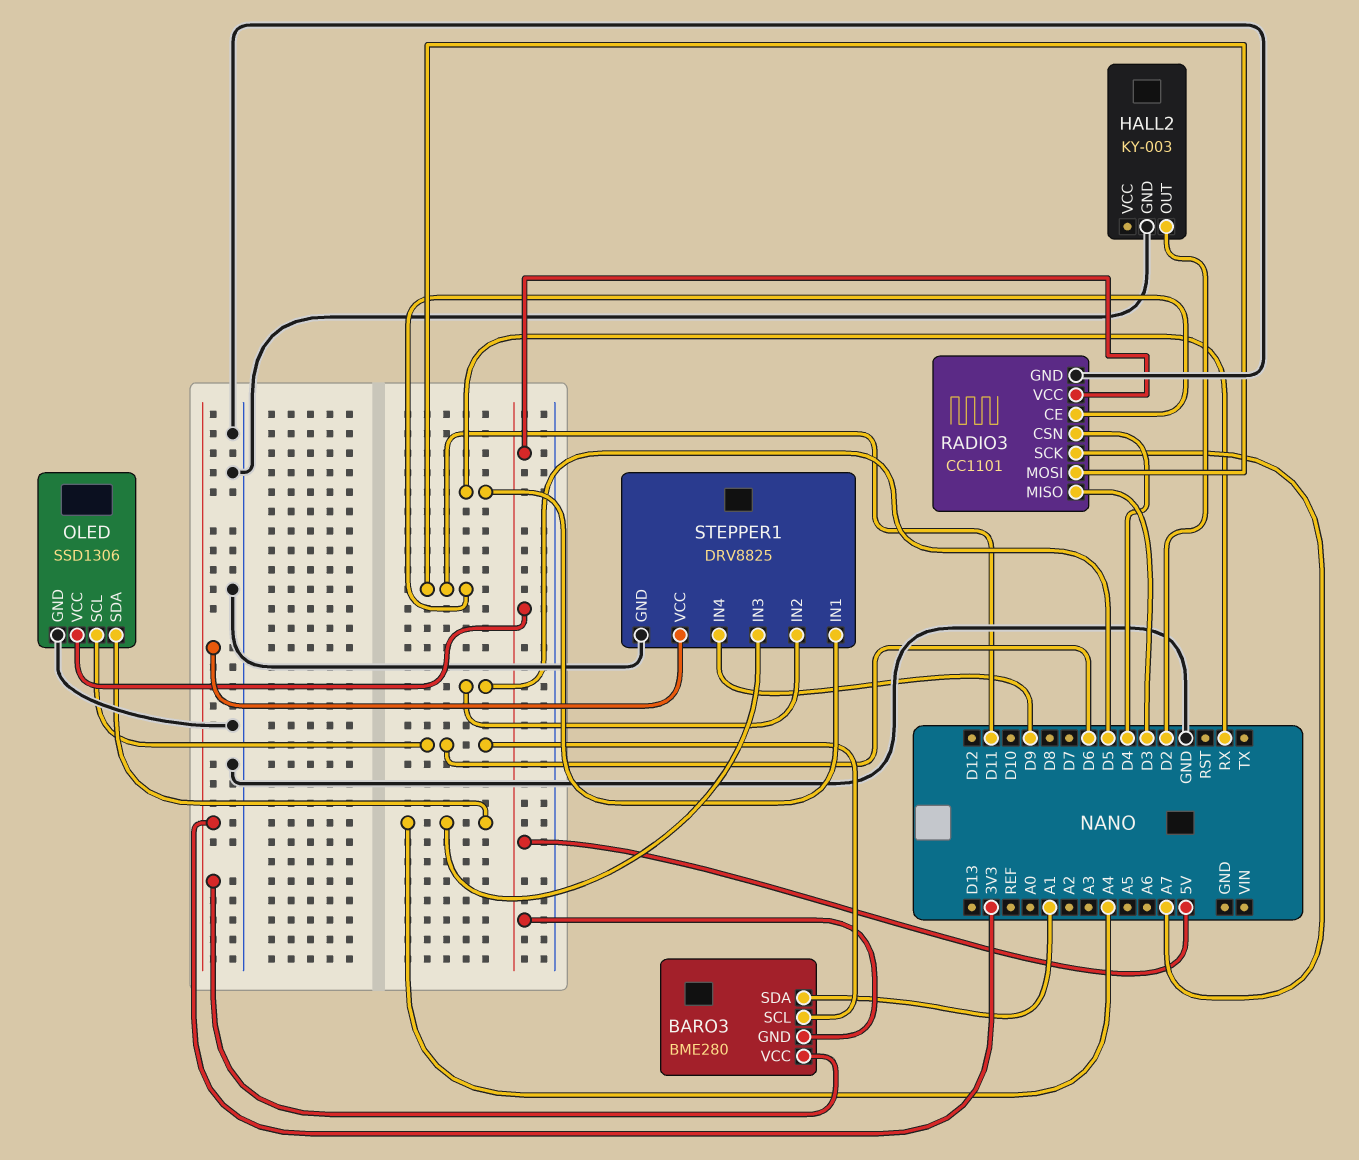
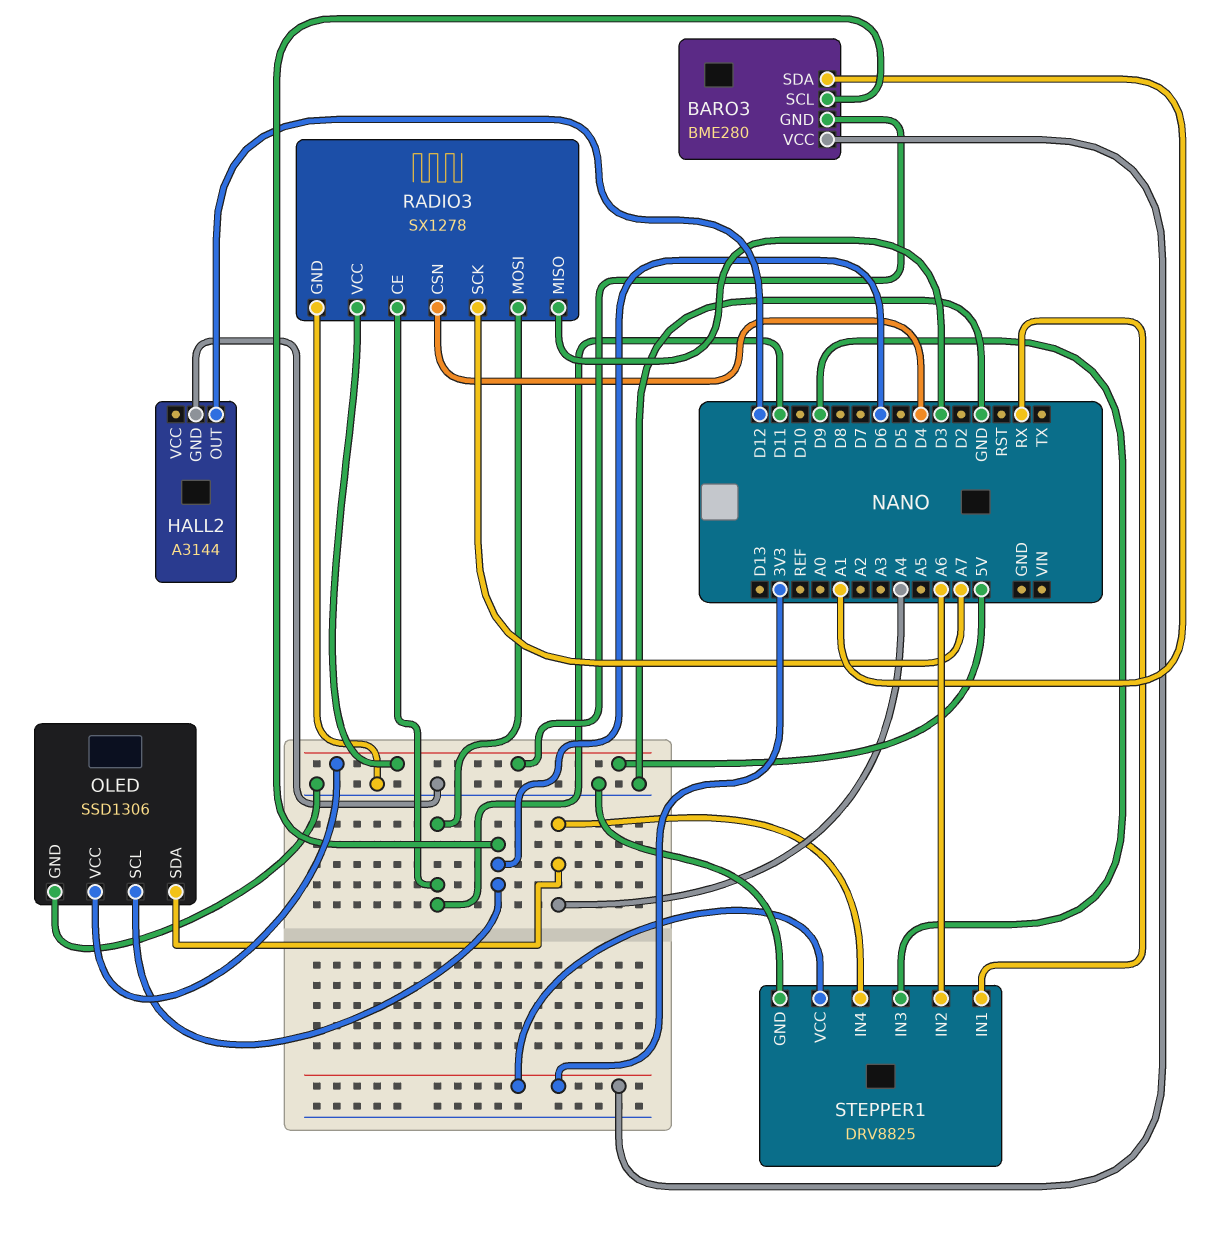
HALL2: KY-003 -> A3144
HALL2 pin OUT: D2 -> D12
RADIO3: CC1101 -> SX1278
STEPPER1 pin IN2: D5 -> A6
STEPPER1 pin IN3: A4 -> D9
STEPPER1 pin IN4: D9 -> A4

